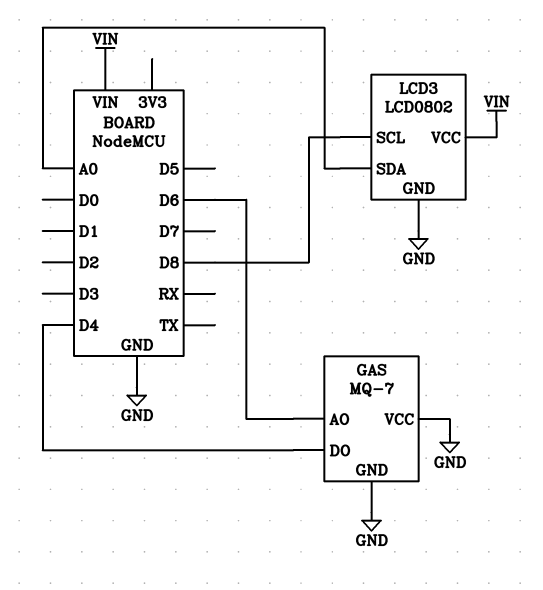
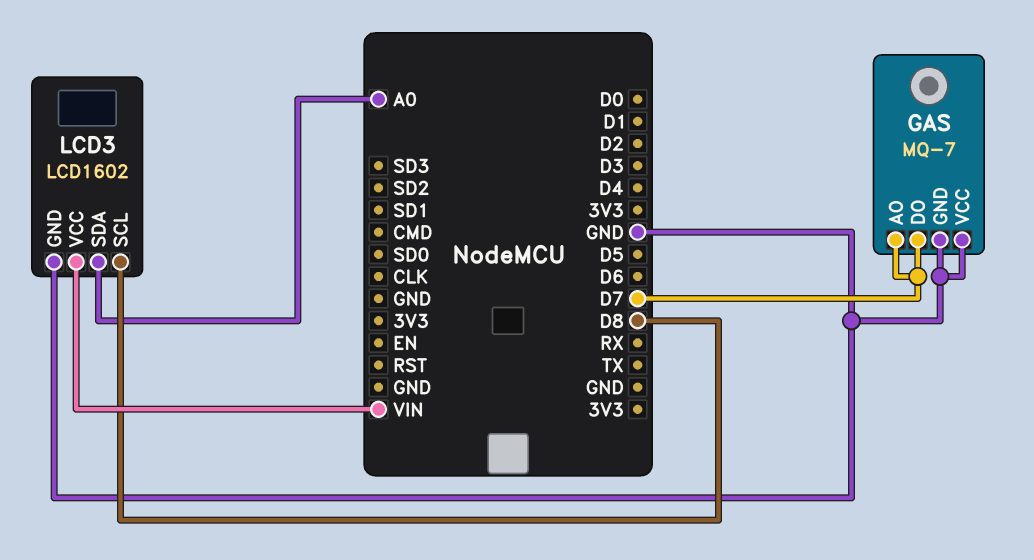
GAS pin AO: D6 -> D7
GAS pin DO: D4 -> D7
LCD3: LCD0802 -> LCD1602

